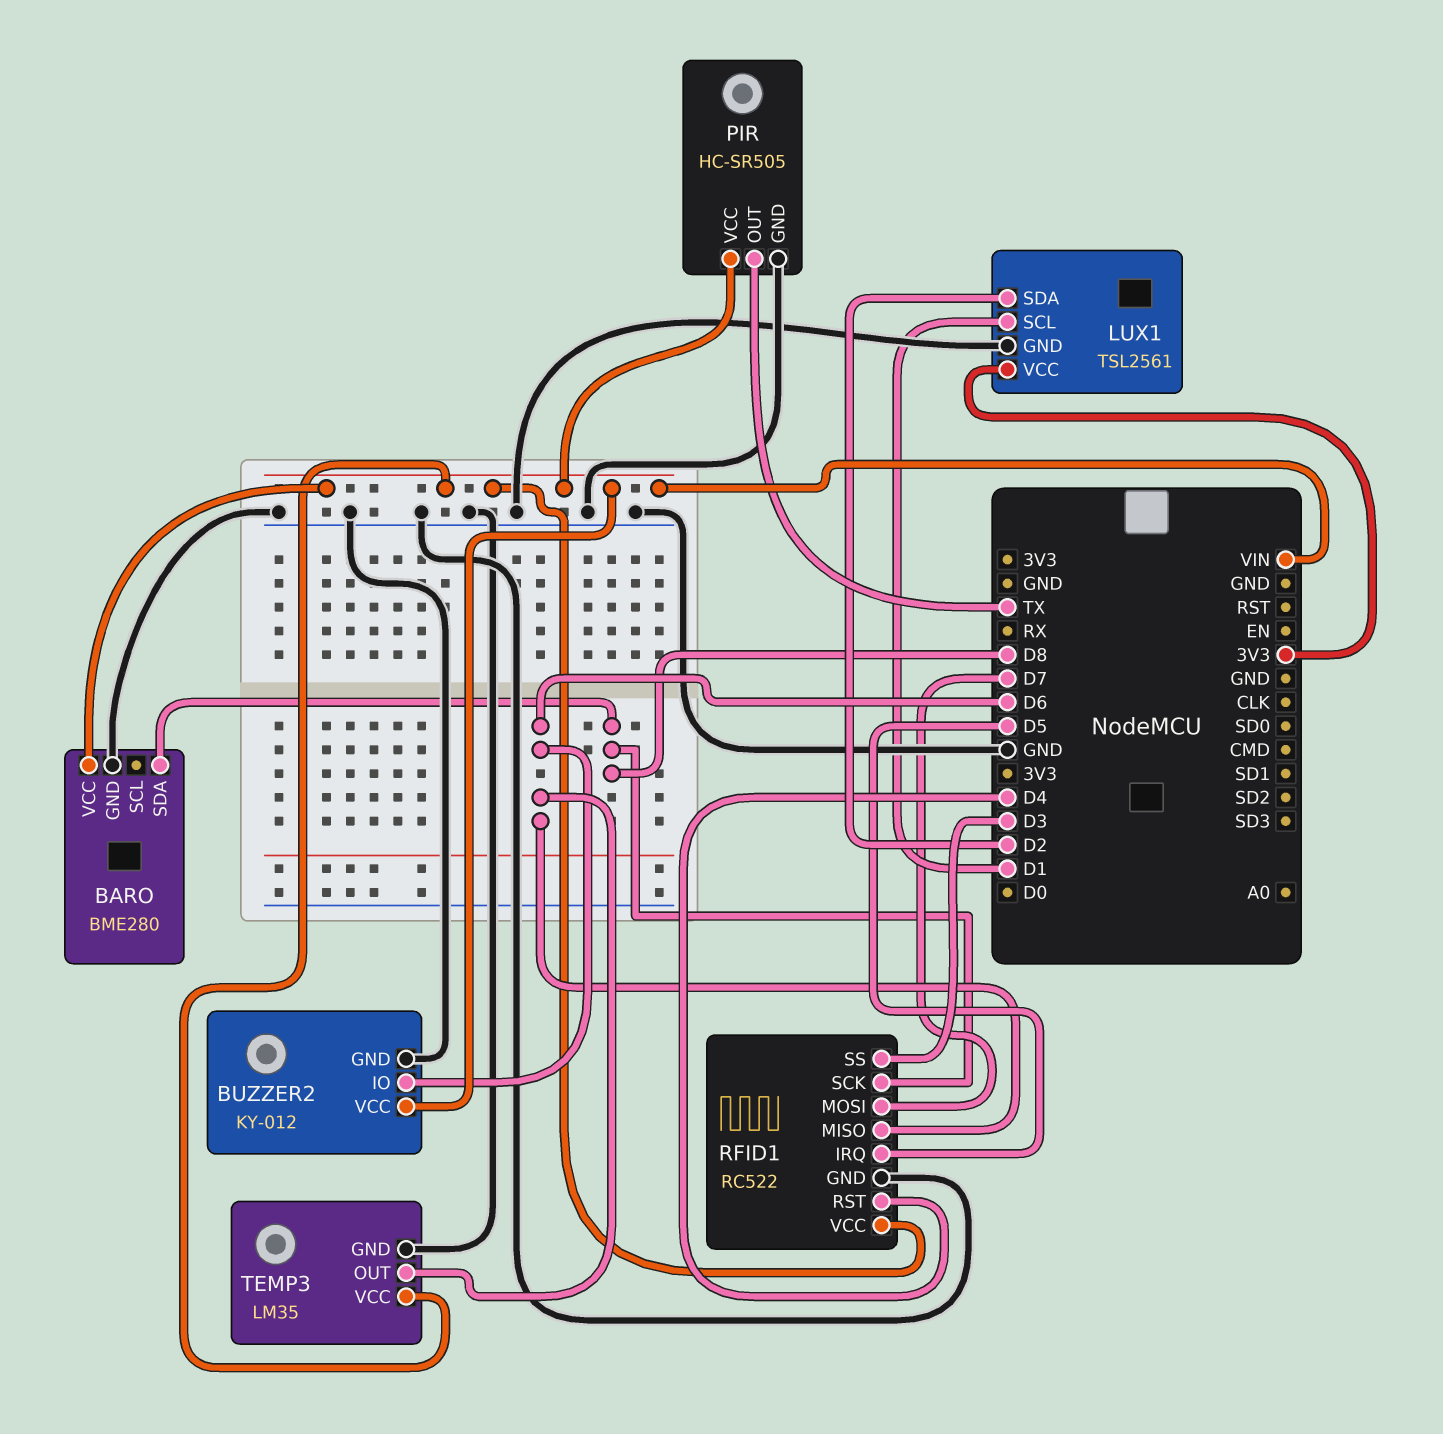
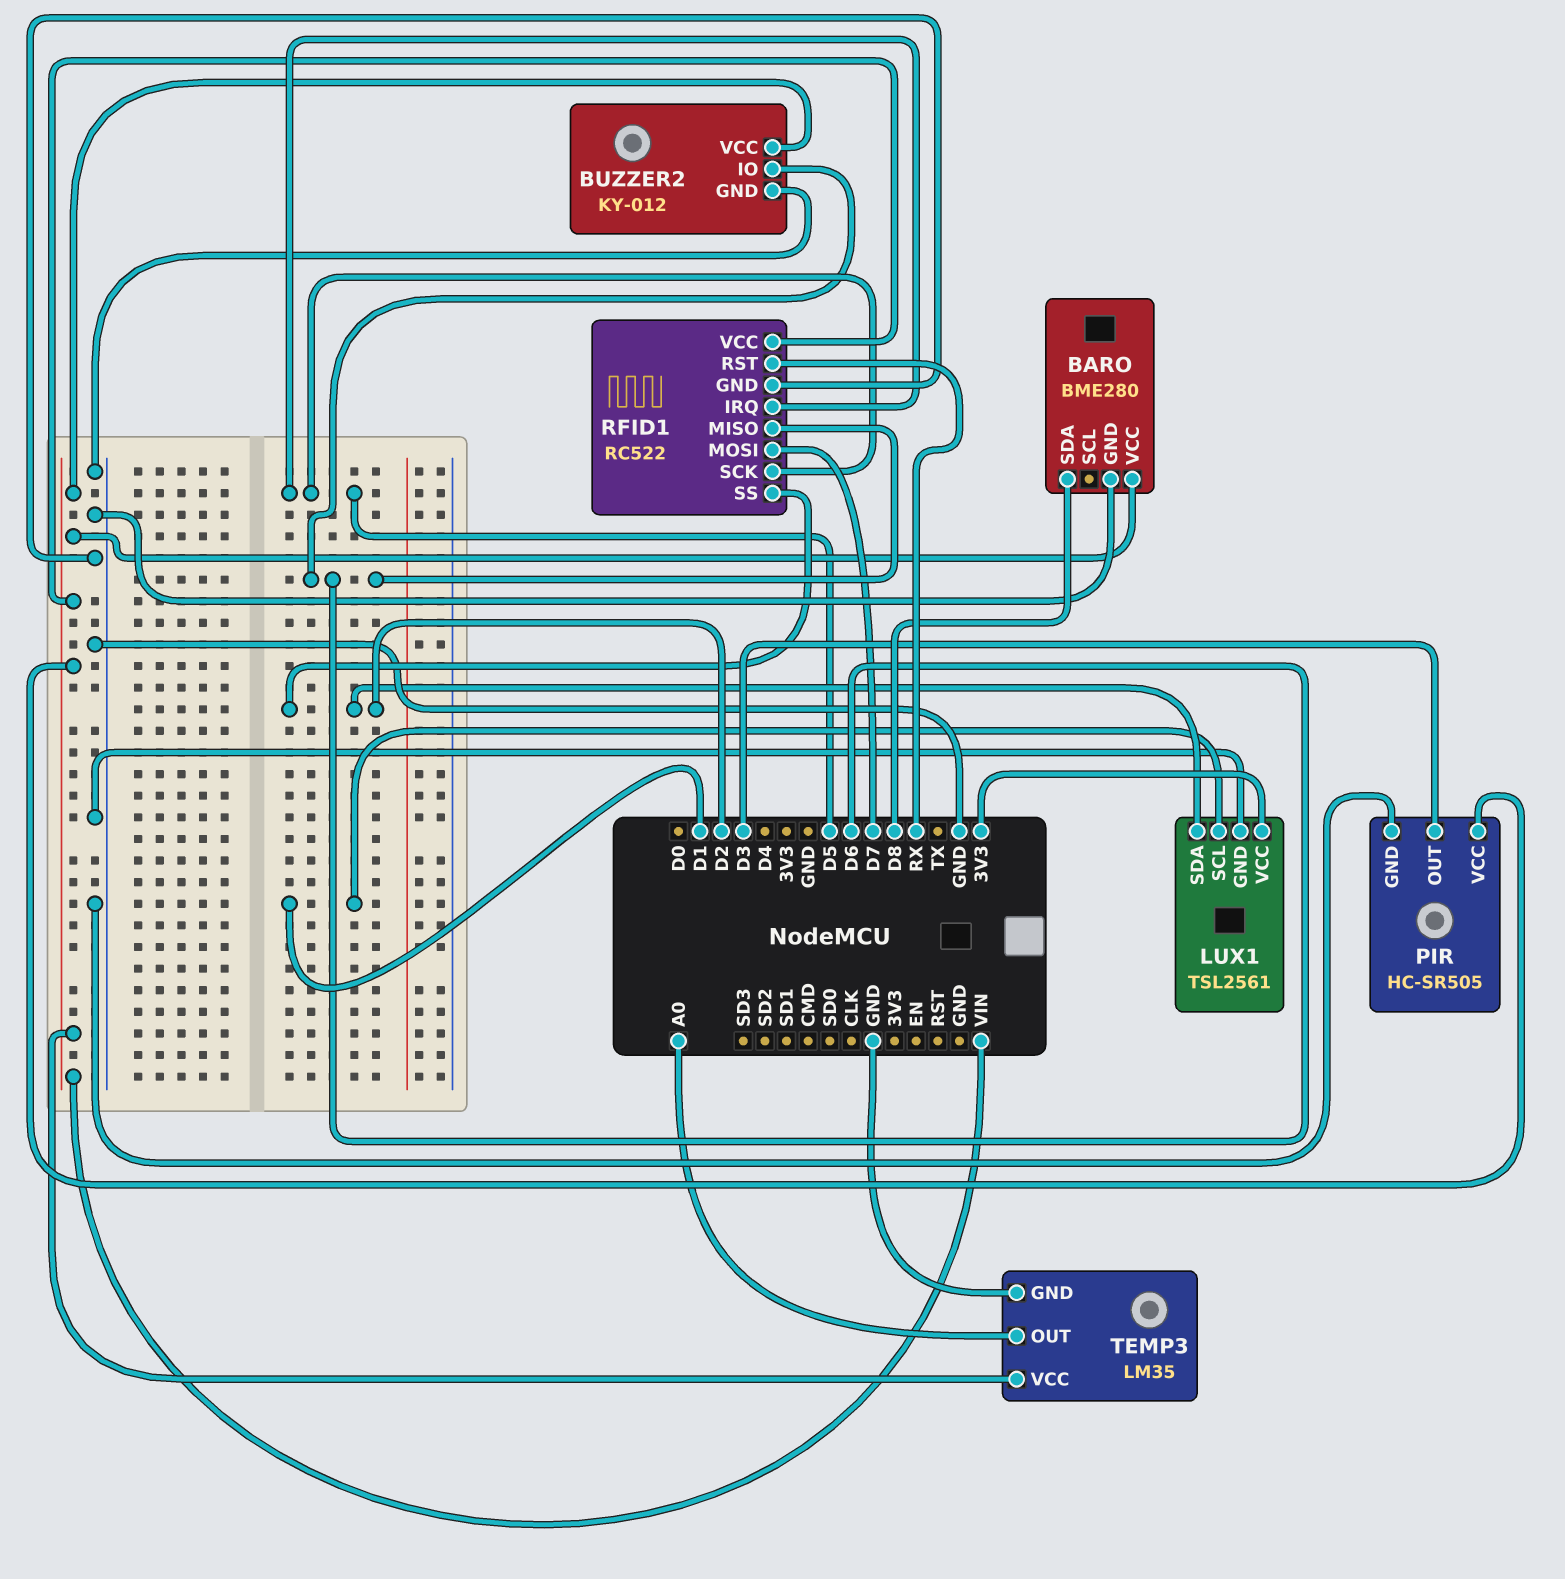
PIR pin OUT: TX -> D3
RFID1 pin RST: D4 -> RX
RFID1 pin SCK: D8 -> D5
RFID1 pin SS: D3 -> D2
TEMP3 pin OUT: D6 -> A0

